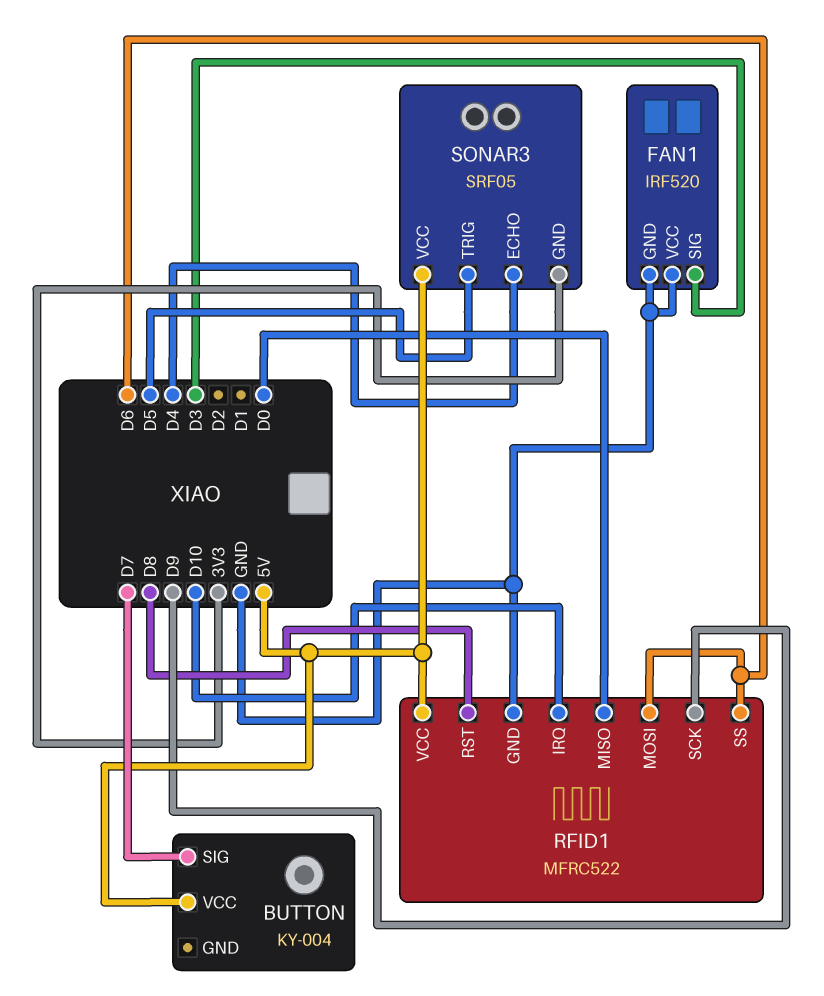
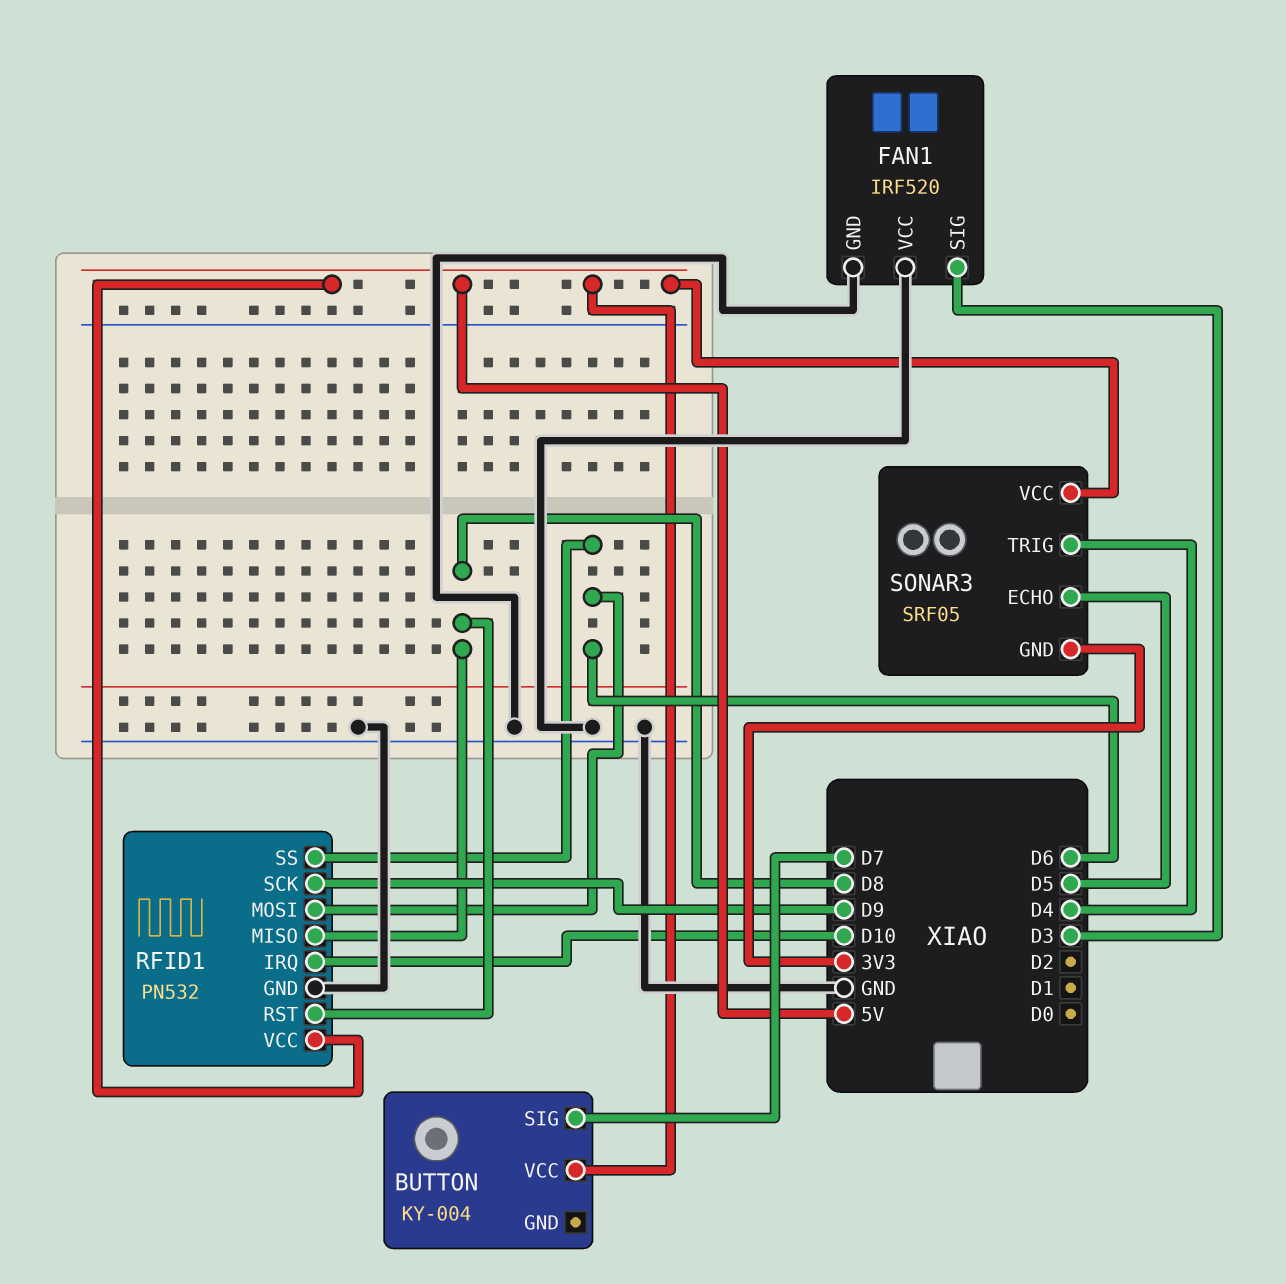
RFID1: MFRC522 -> PN532
RFID1 pin MISO: D0 -> D8
SONAR3 pin ECHO: D4 -> D5
SONAR3 pin TRIG: D5 -> D4

